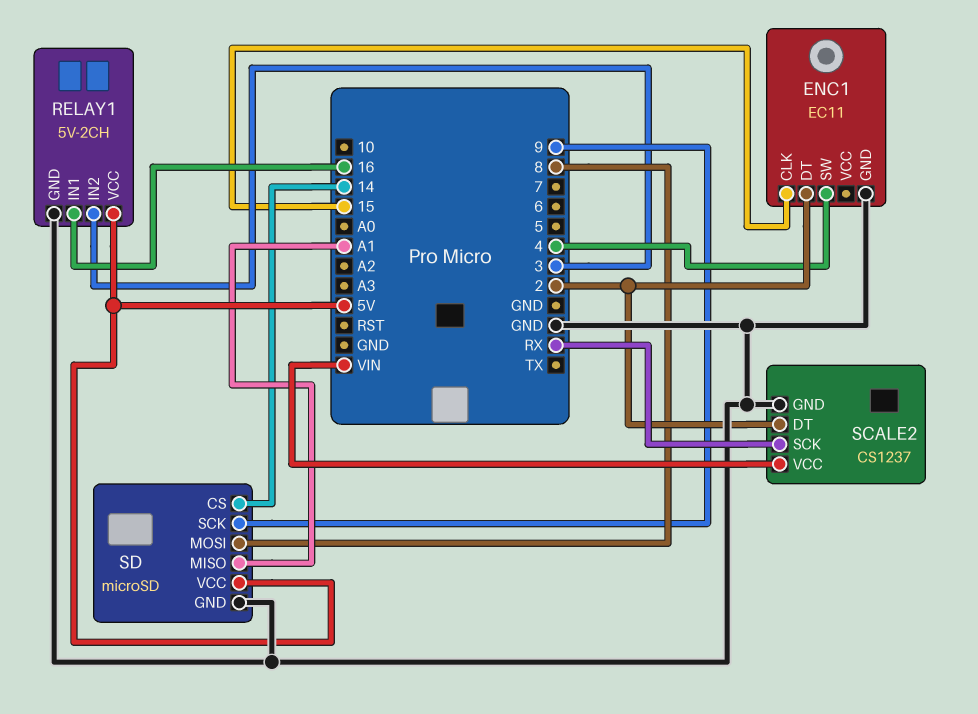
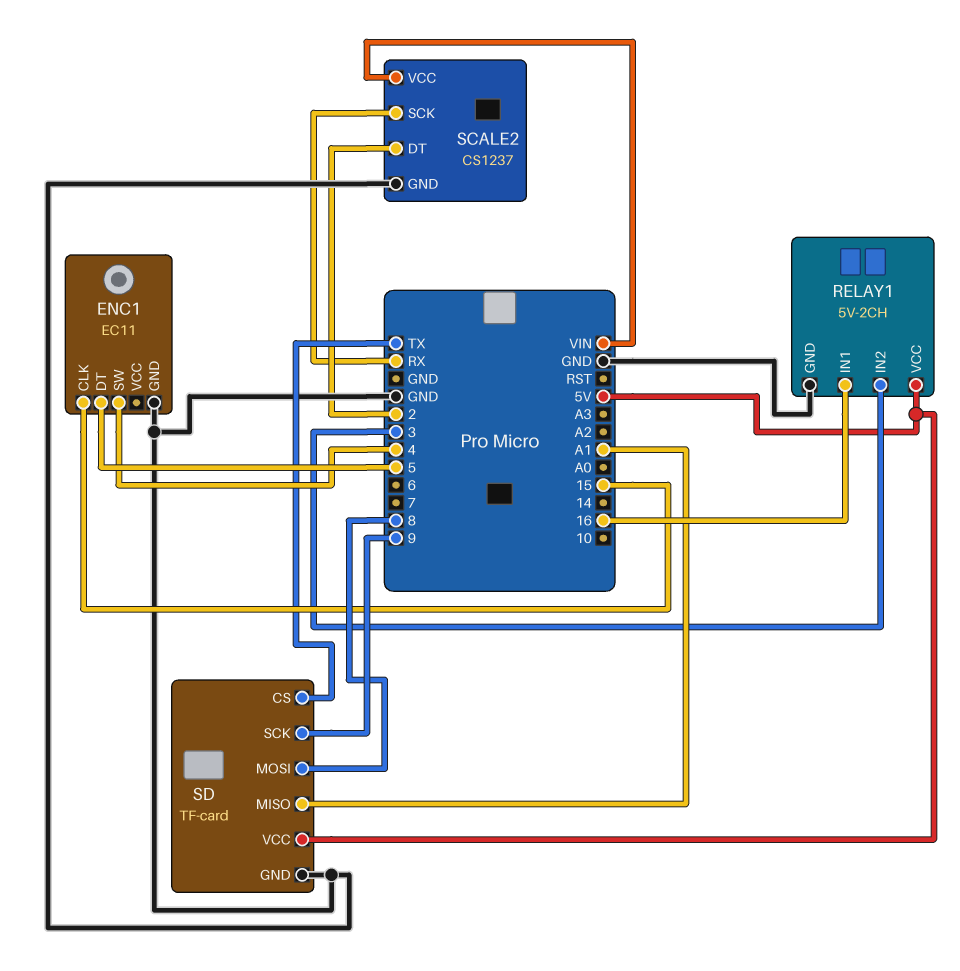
ENC1 pin DT: 2 -> 5
SD: microSD -> TF-card
SD pin CS: 14 -> TX

